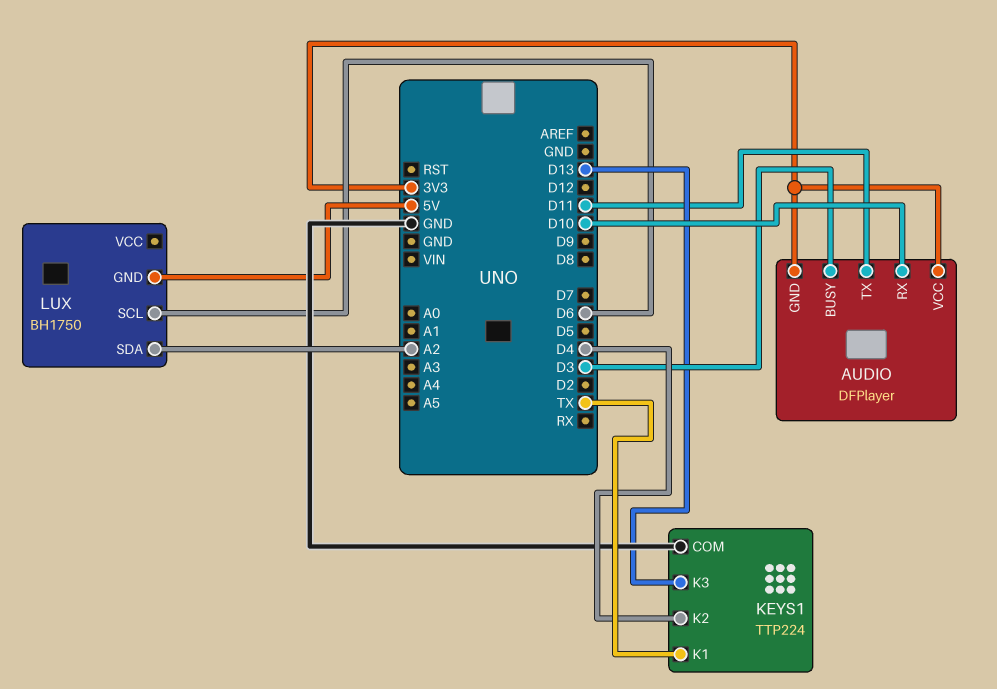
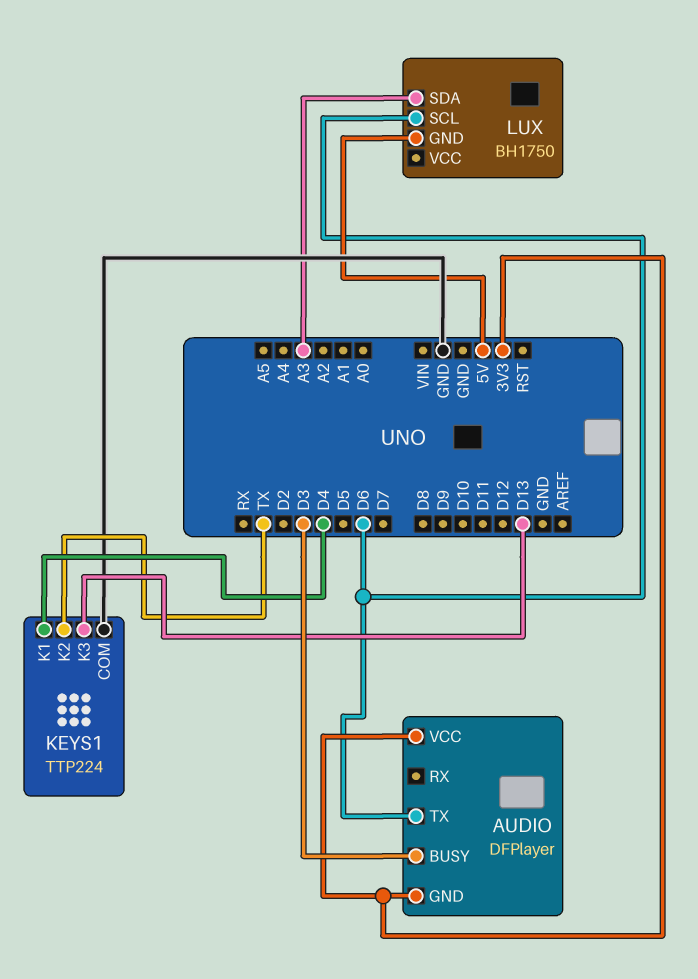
AUDIO pin RX: D10 -> none
AUDIO pin TX: D11 -> D6
KEYS1 pin K1: TX -> D4
KEYS1 pin K2: D4 -> TX
LUX pin SDA: A2 -> A3

